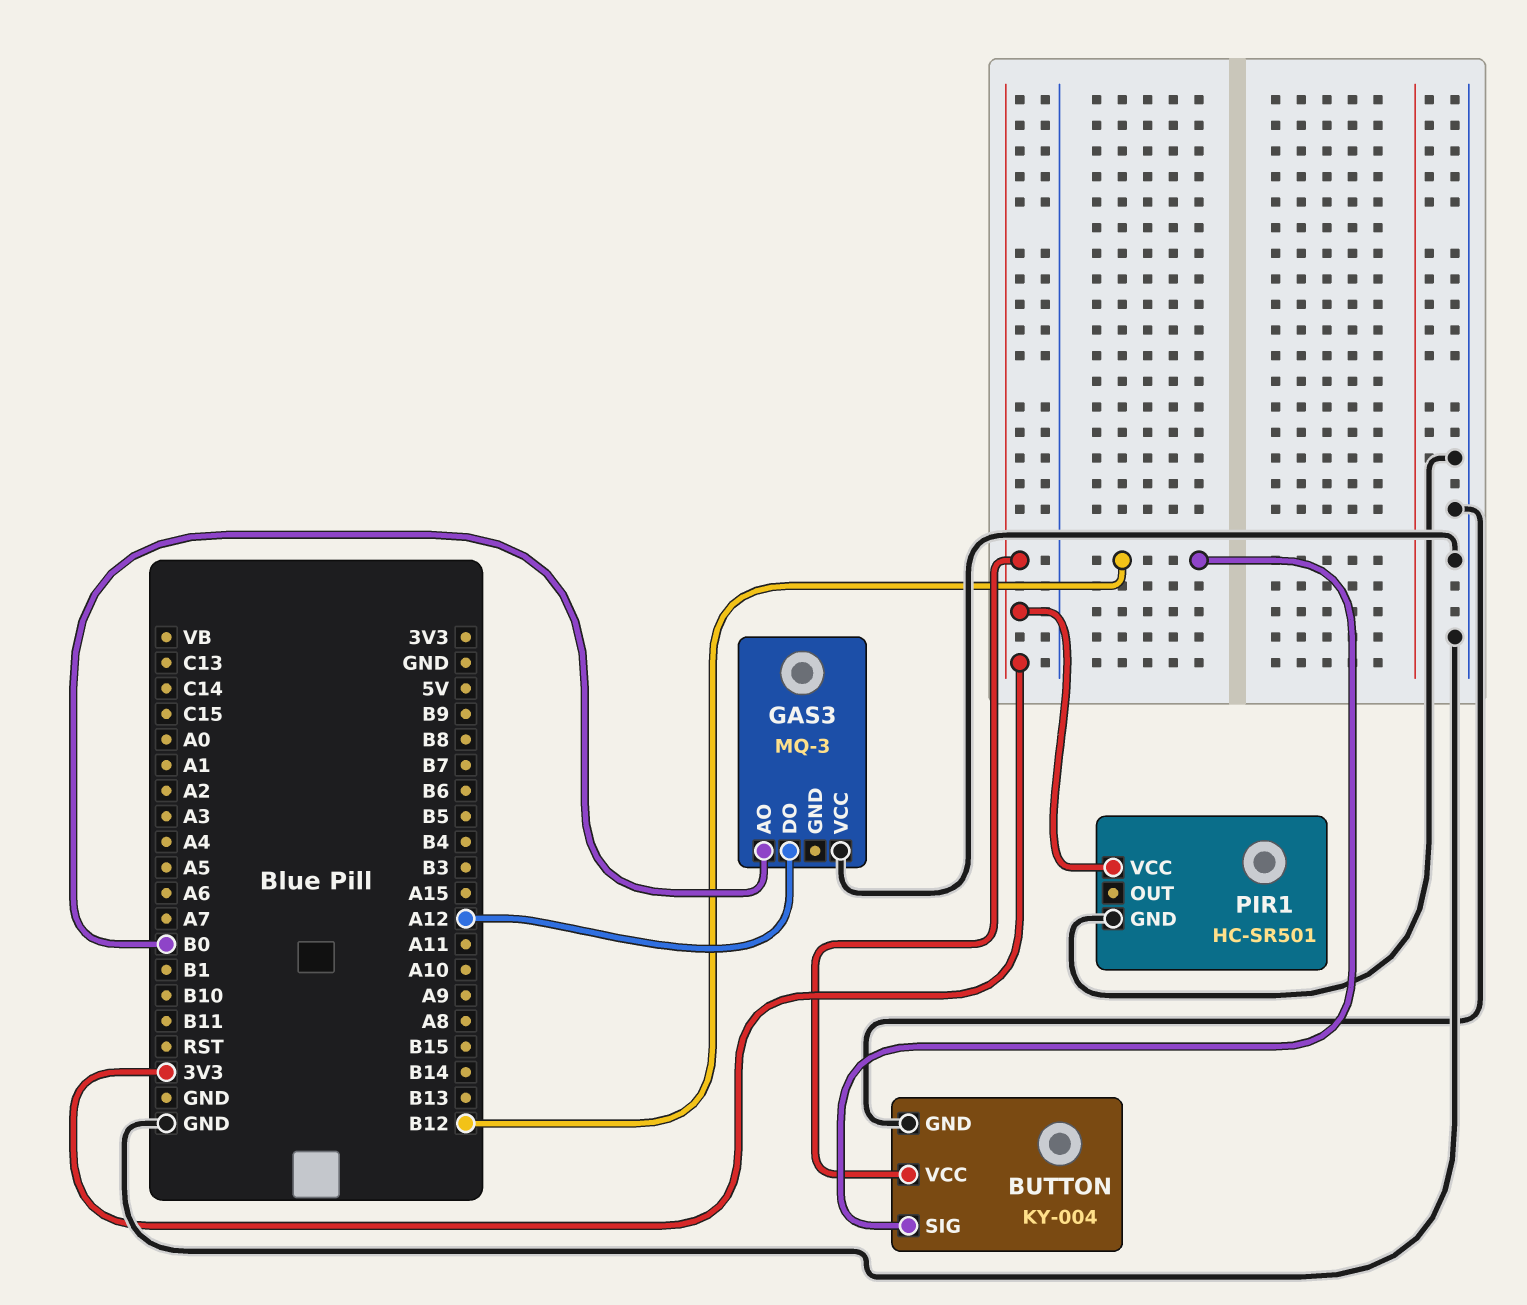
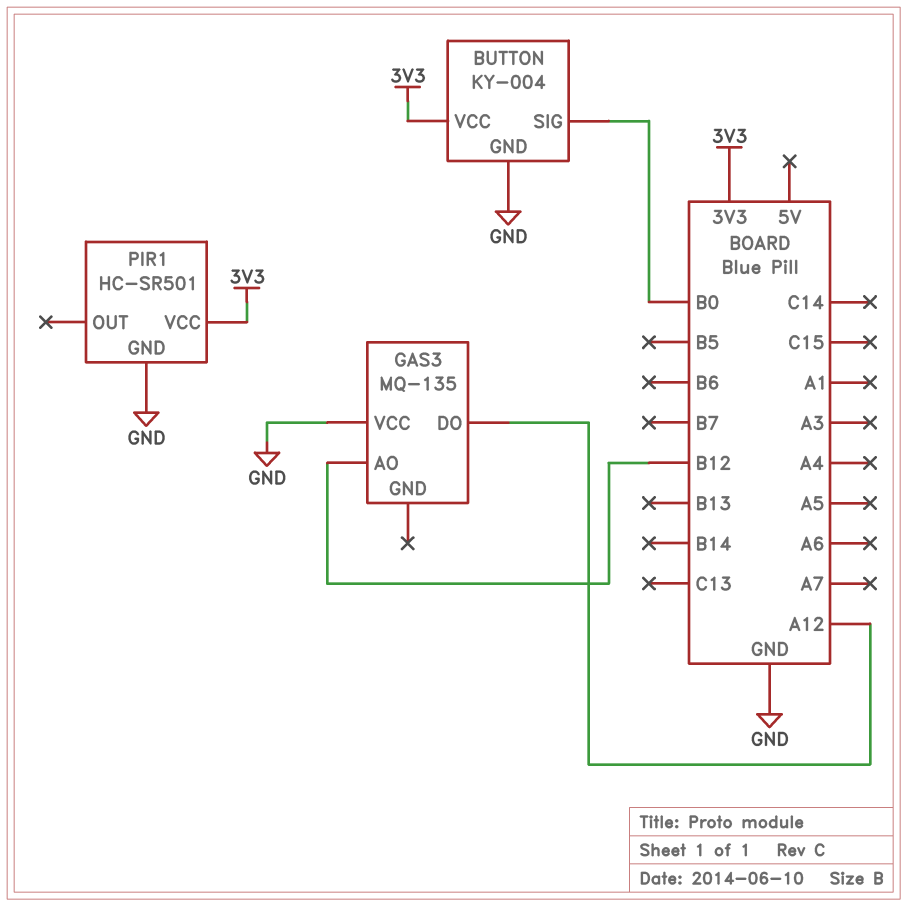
BUTTON pin SIG: B12 -> B0
GAS3: MQ-3 -> MQ-135
GAS3 pin AO: B0 -> B12

